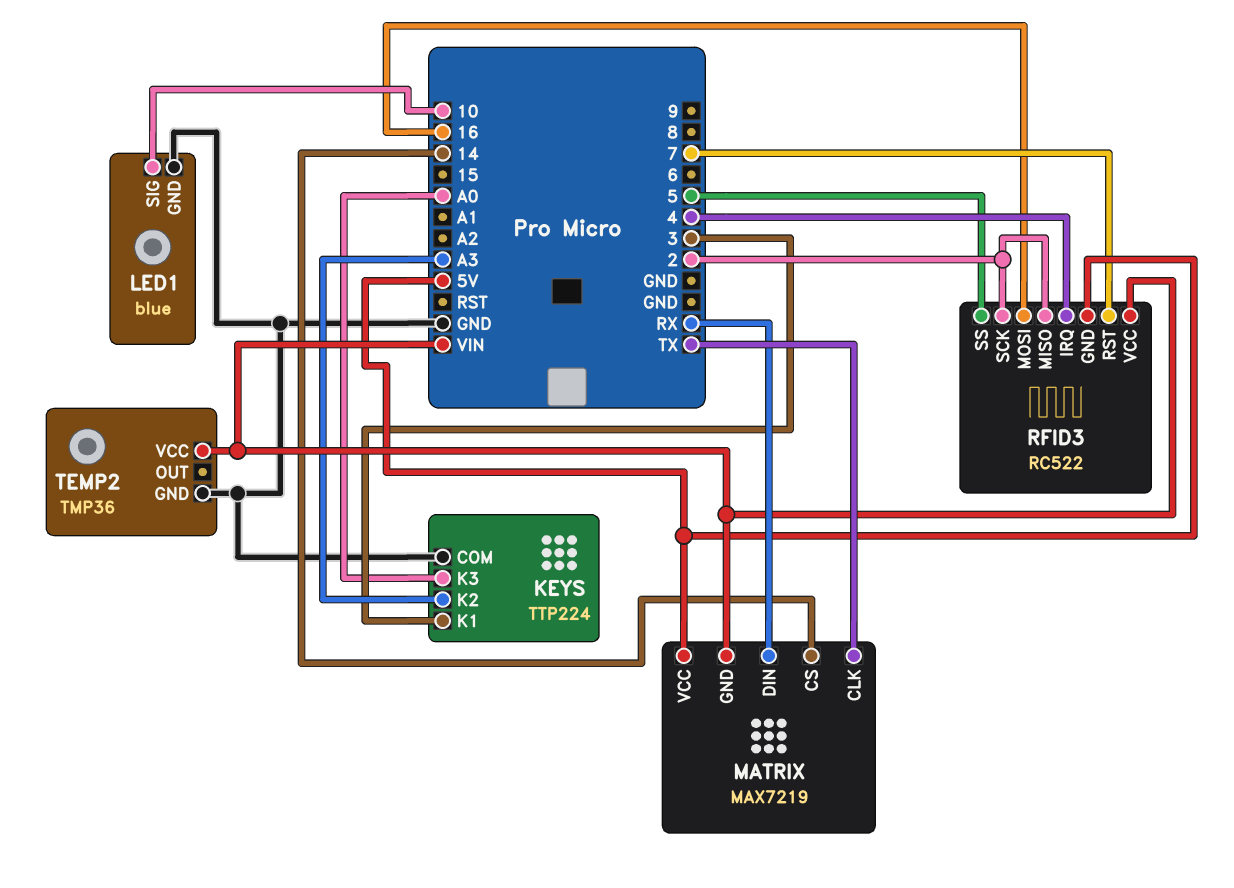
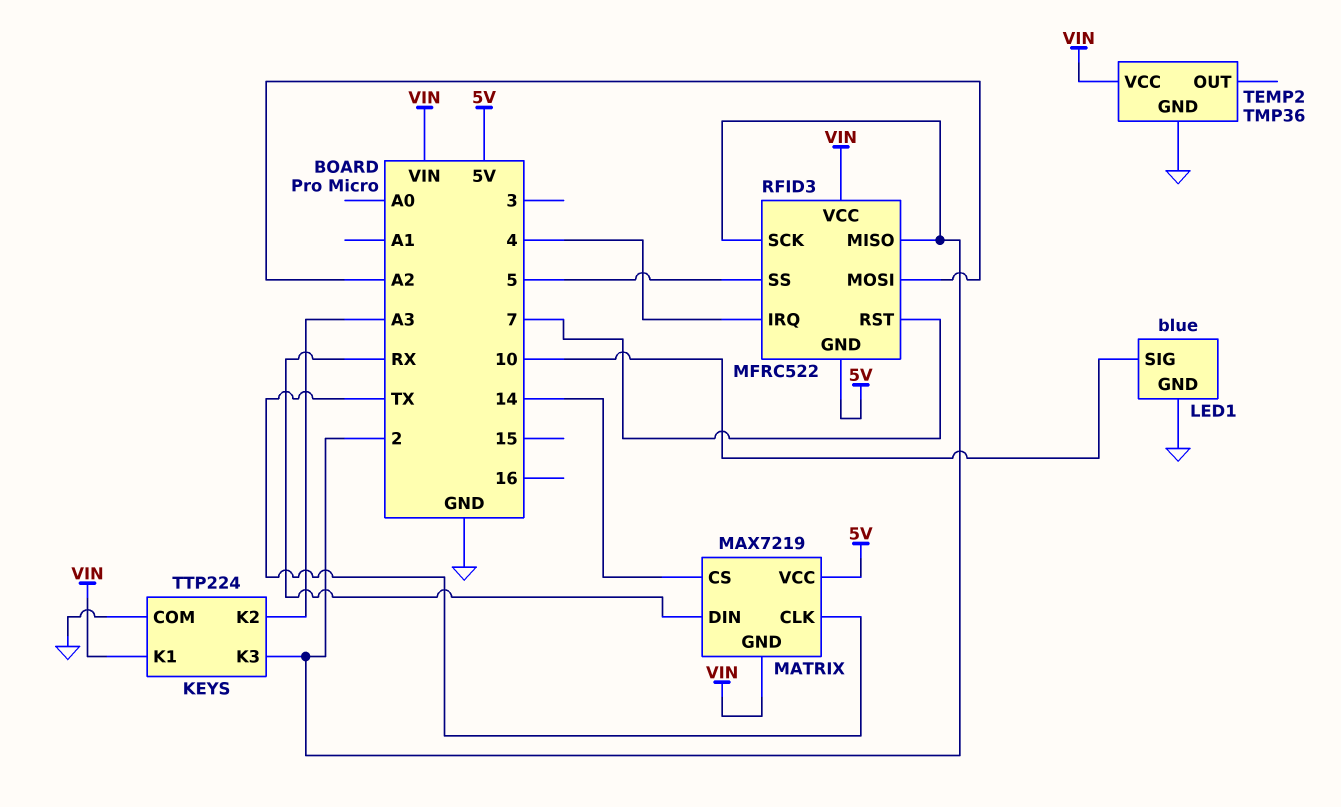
KEYS pin K1: 3 -> VIN
KEYS pin K3: A0 -> 2
RFID3: RC522 -> MFRC522
RFID3 pin MOSI: 16 -> A2

